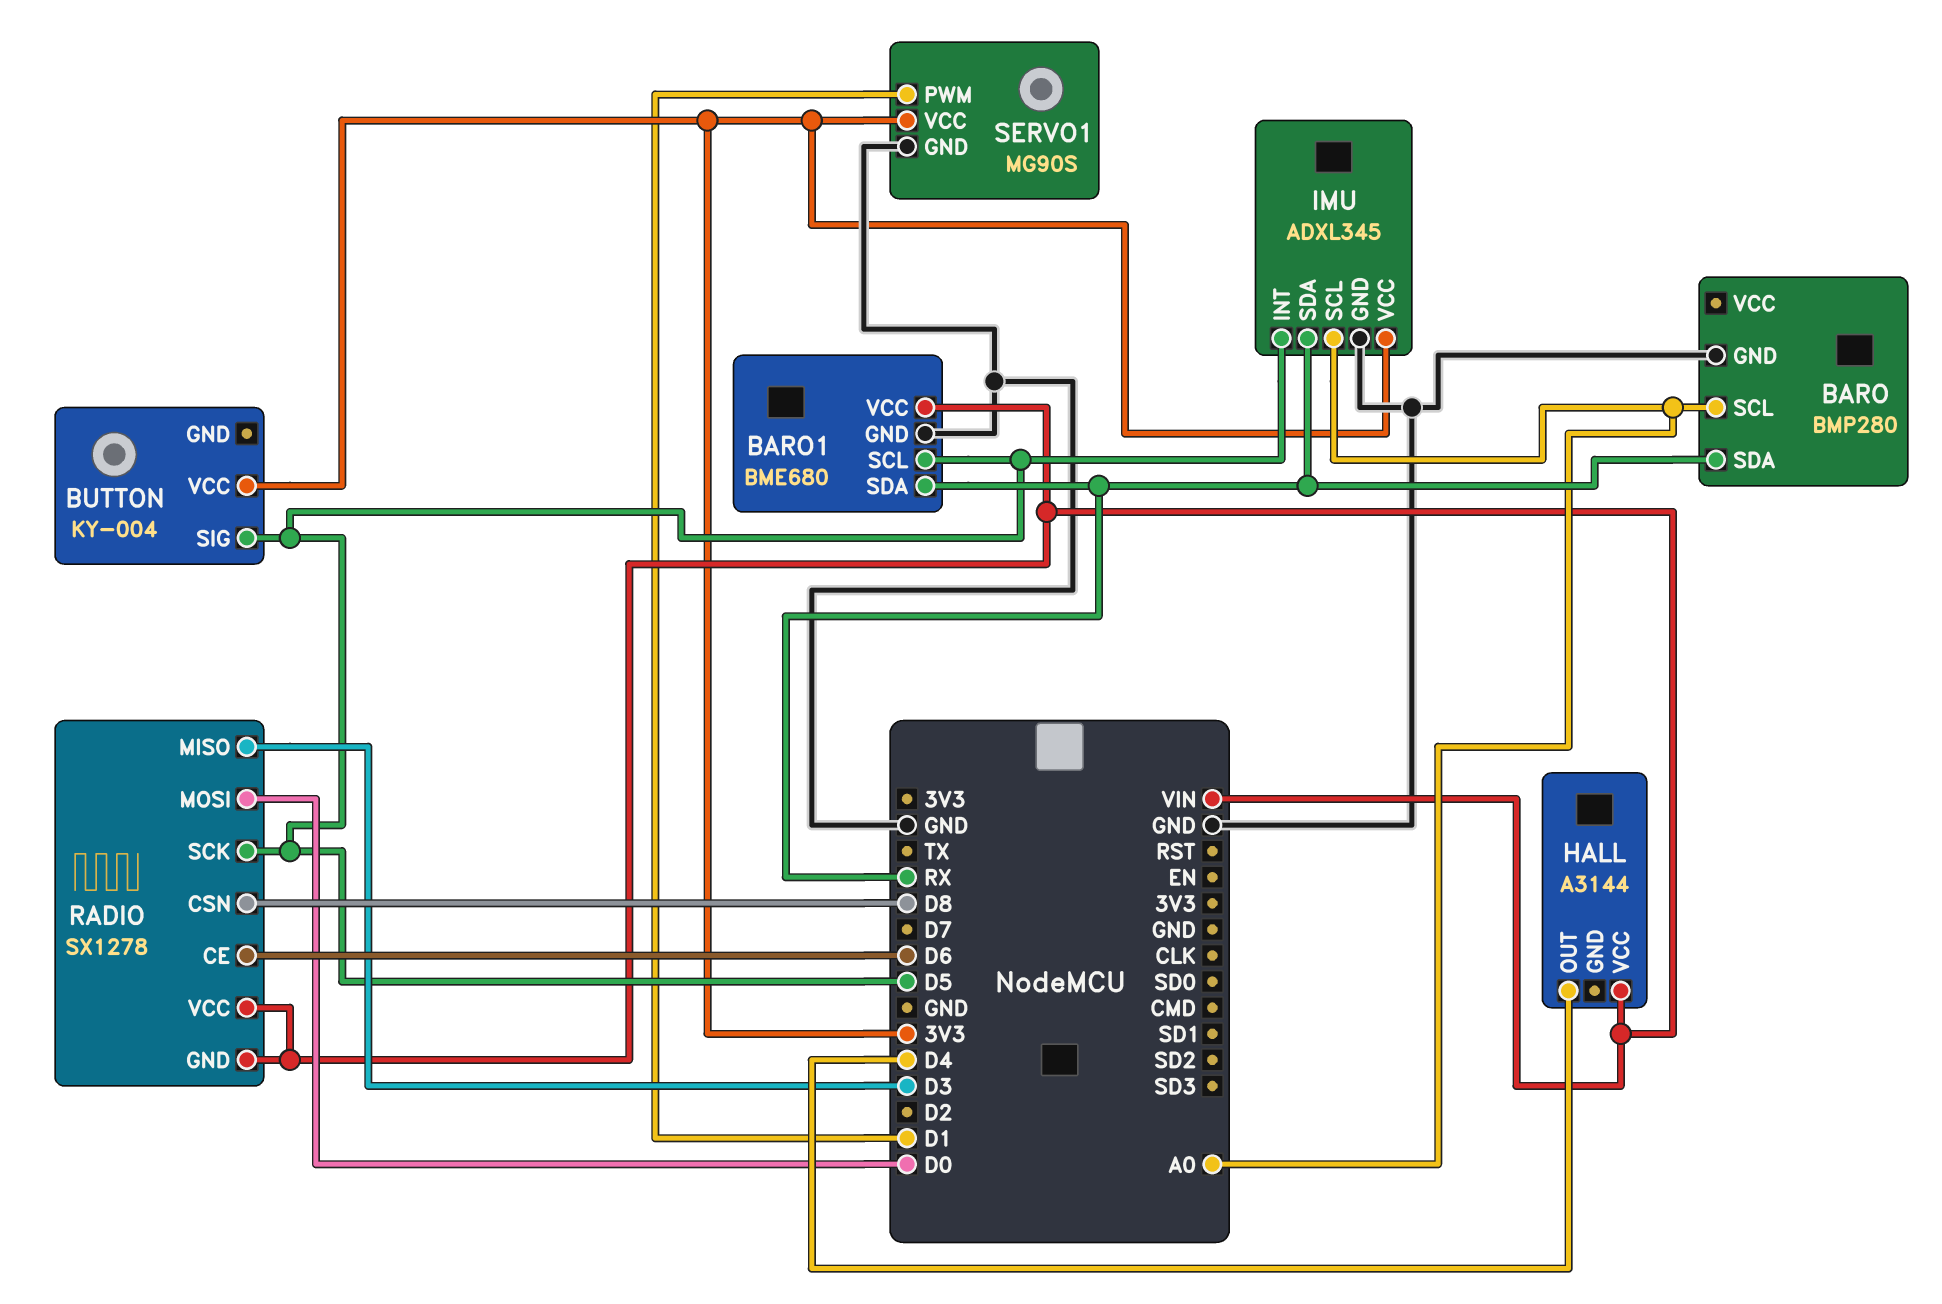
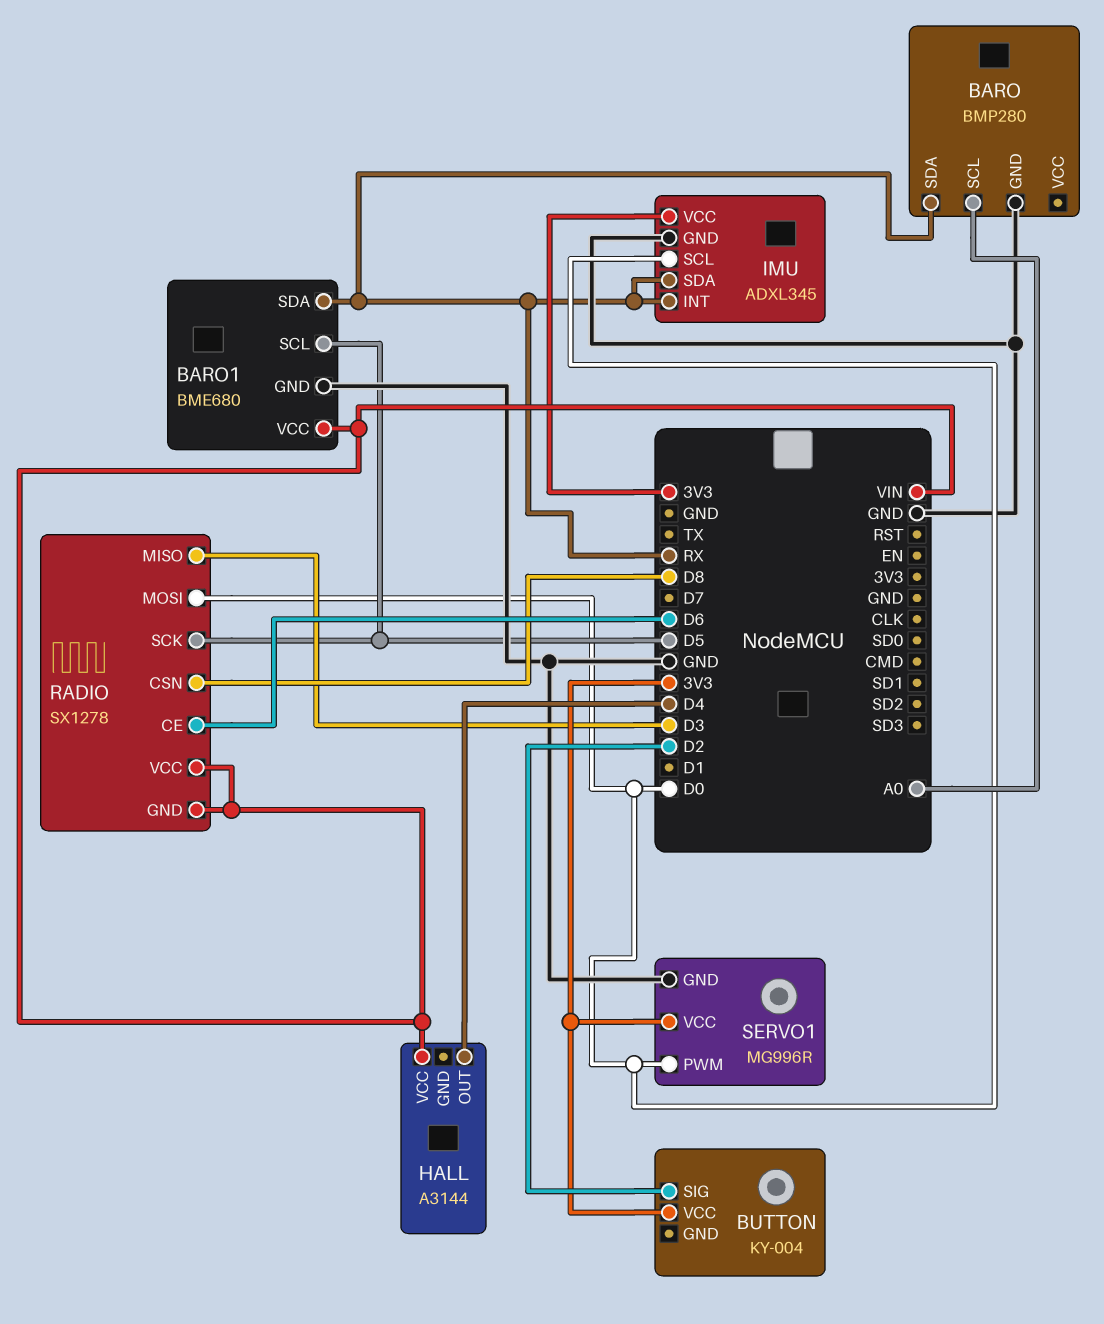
BUTTON pin SIG: D5 -> D2
IMU pin INT: D5 -> RX
IMU pin SCL: A0 -> D0
SERVO1: MG90S -> MG996R
SERVO1 pin PWM: D1 -> D0

